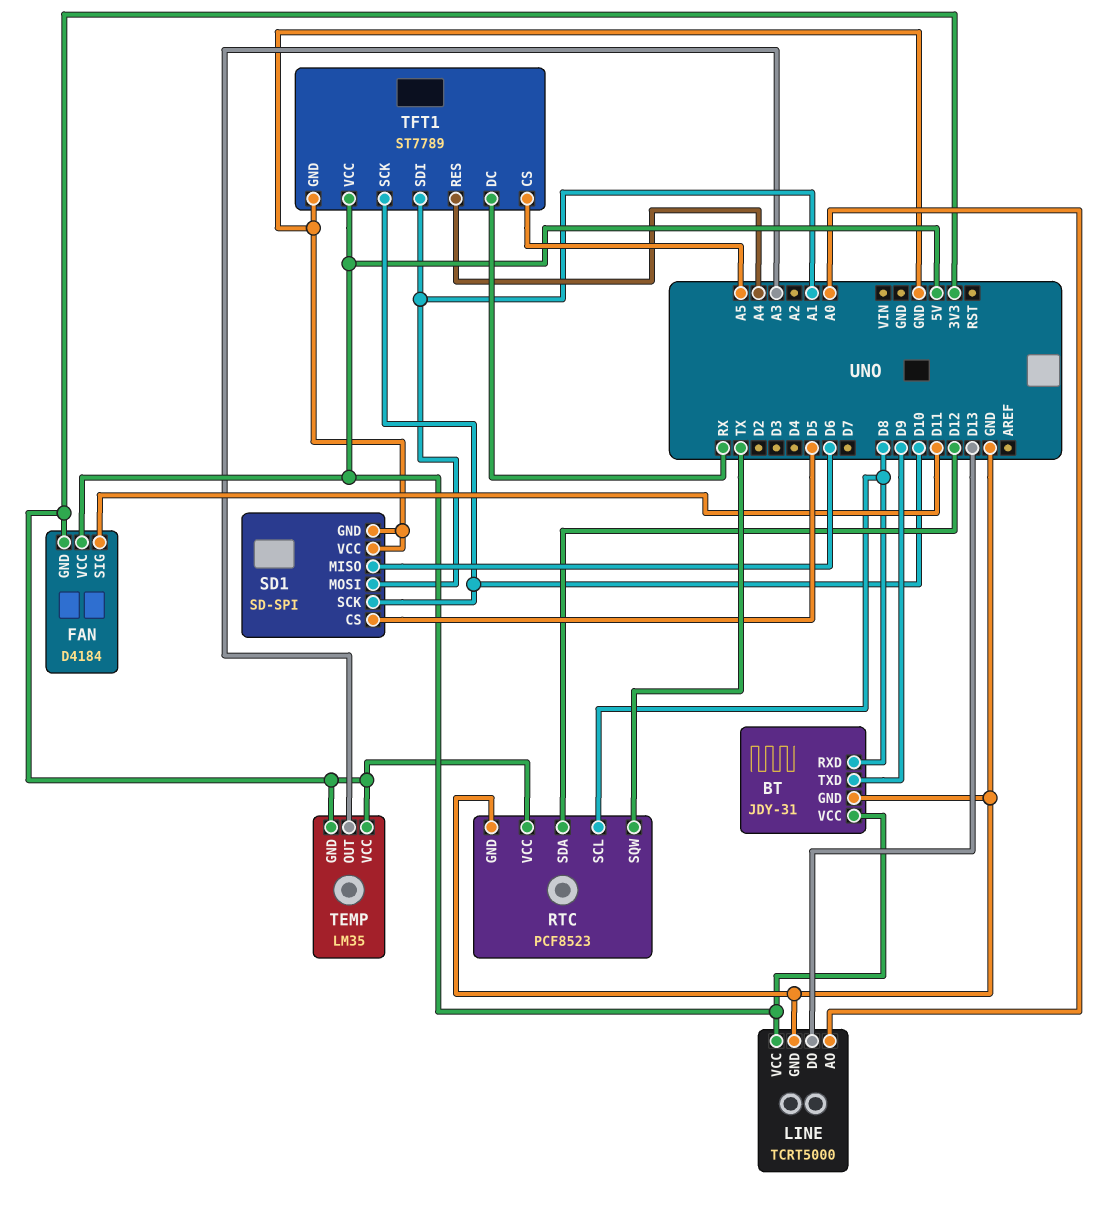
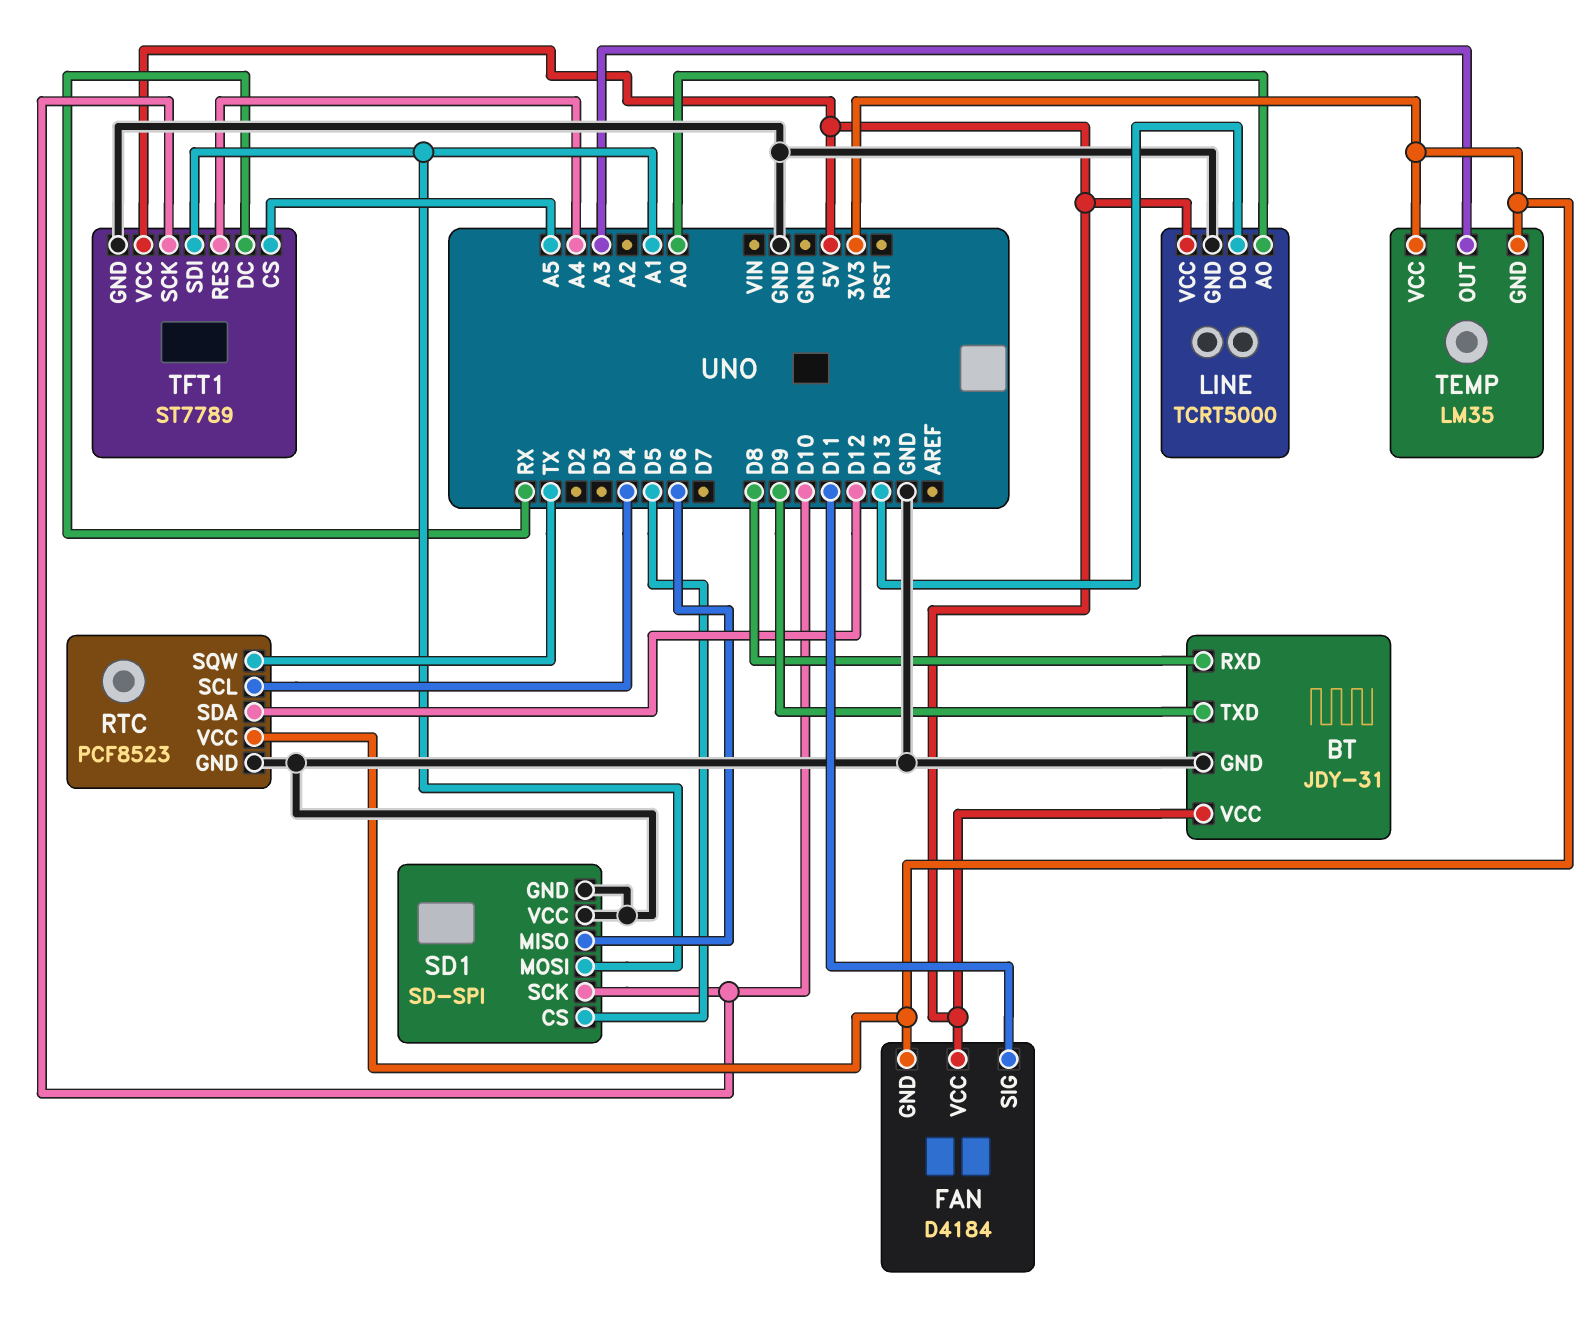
RTC pin SCL: D8 -> D4

